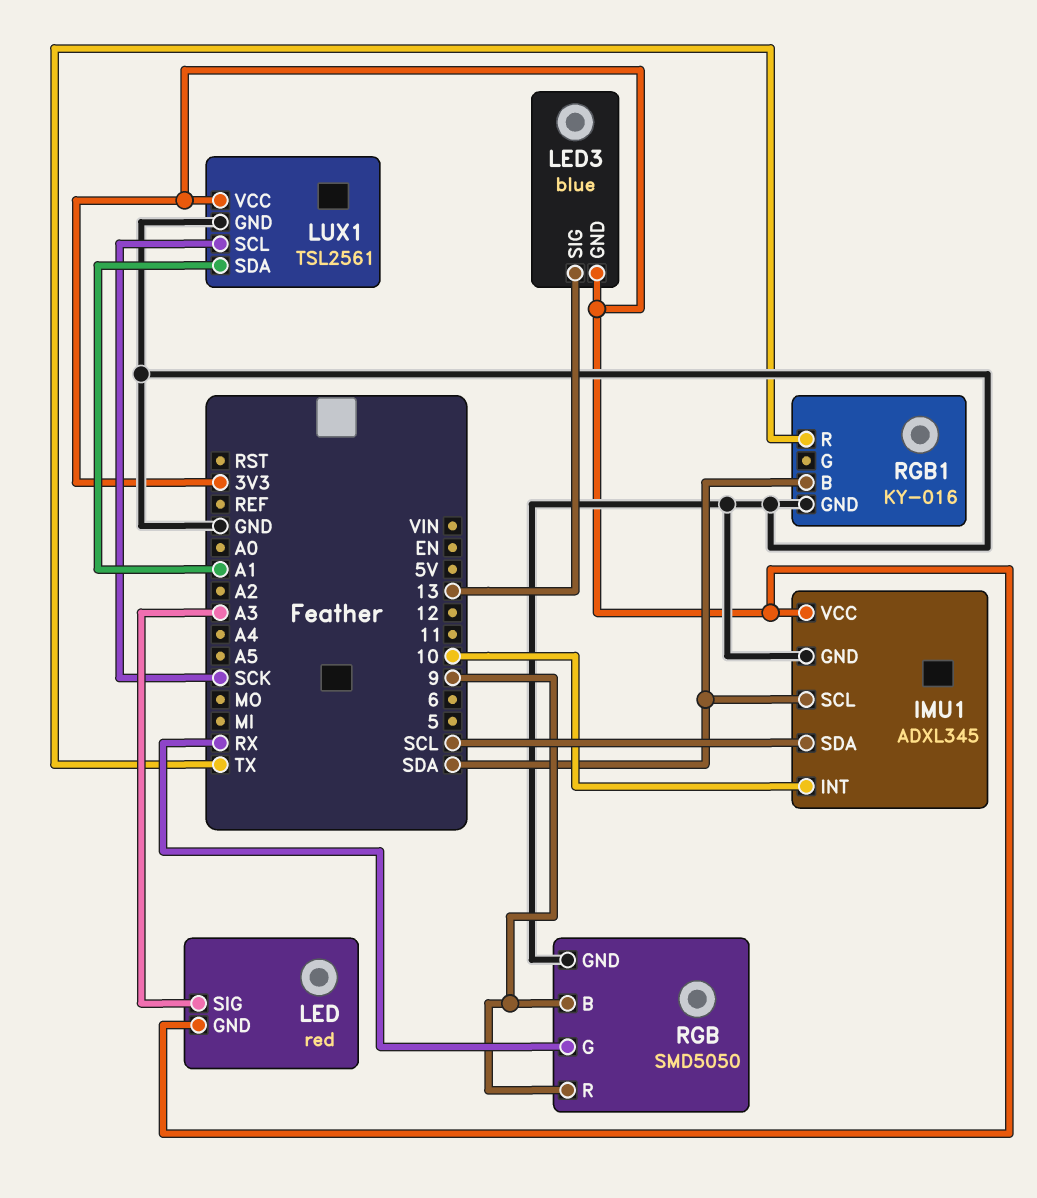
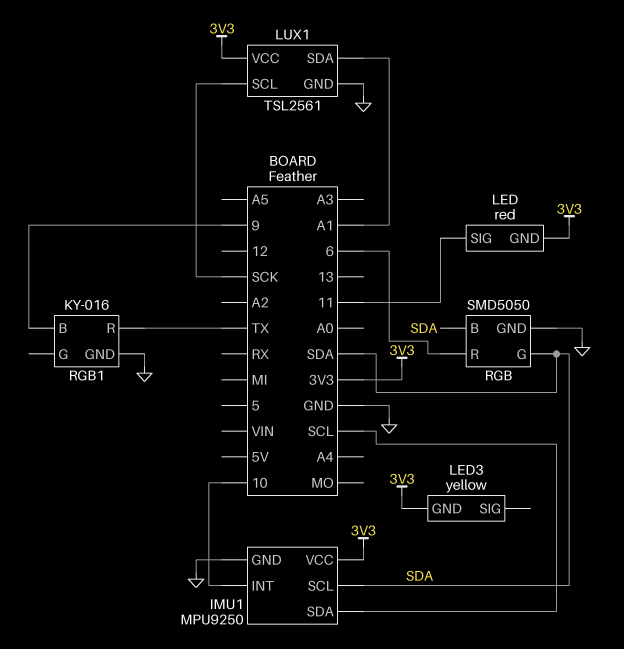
IMU1: ADXL345 -> MPU9250
LED pin SIG: A3 -> 11
LED3: blue -> yellow
LED3 pin SIG: 13 -> none
RGB pin B: 9 -> SDA
RGB pin G: RX -> SDA
RGB pin R: 9 -> 6
RGB1 pin B: SDA -> 9

